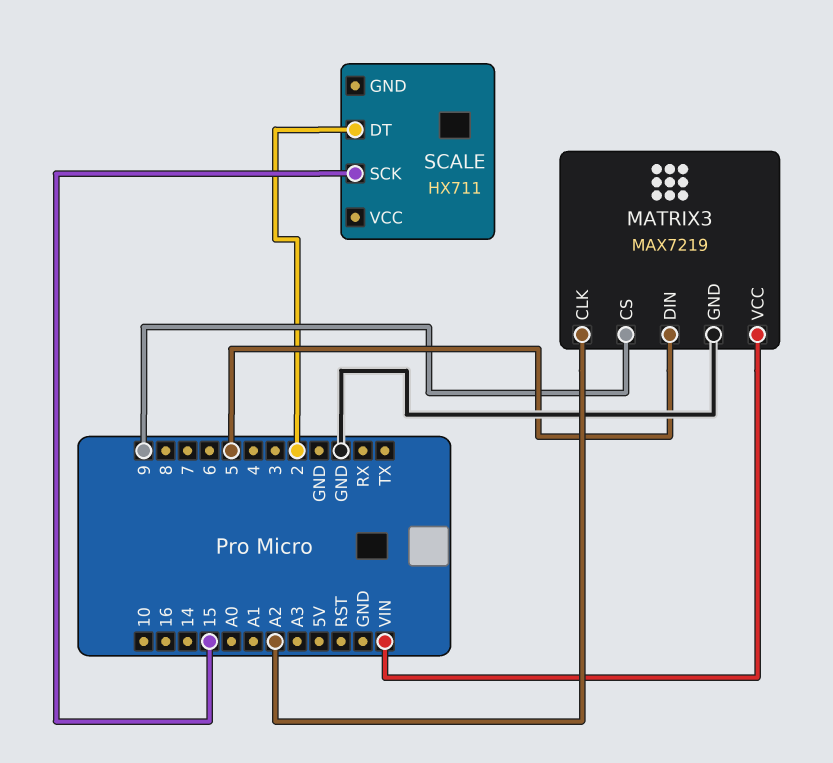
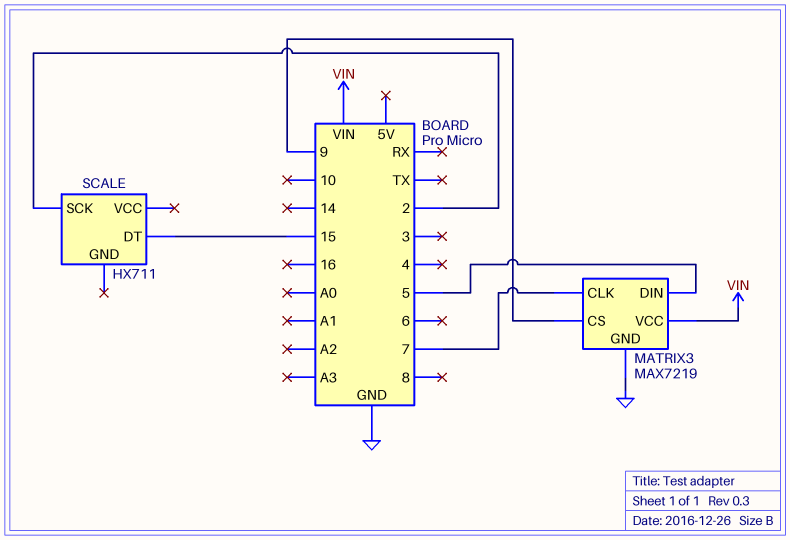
MATRIX3 pin CLK: A2 -> 7
SCALE pin DT: 2 -> 15
SCALE pin SCK: 15 -> 2

